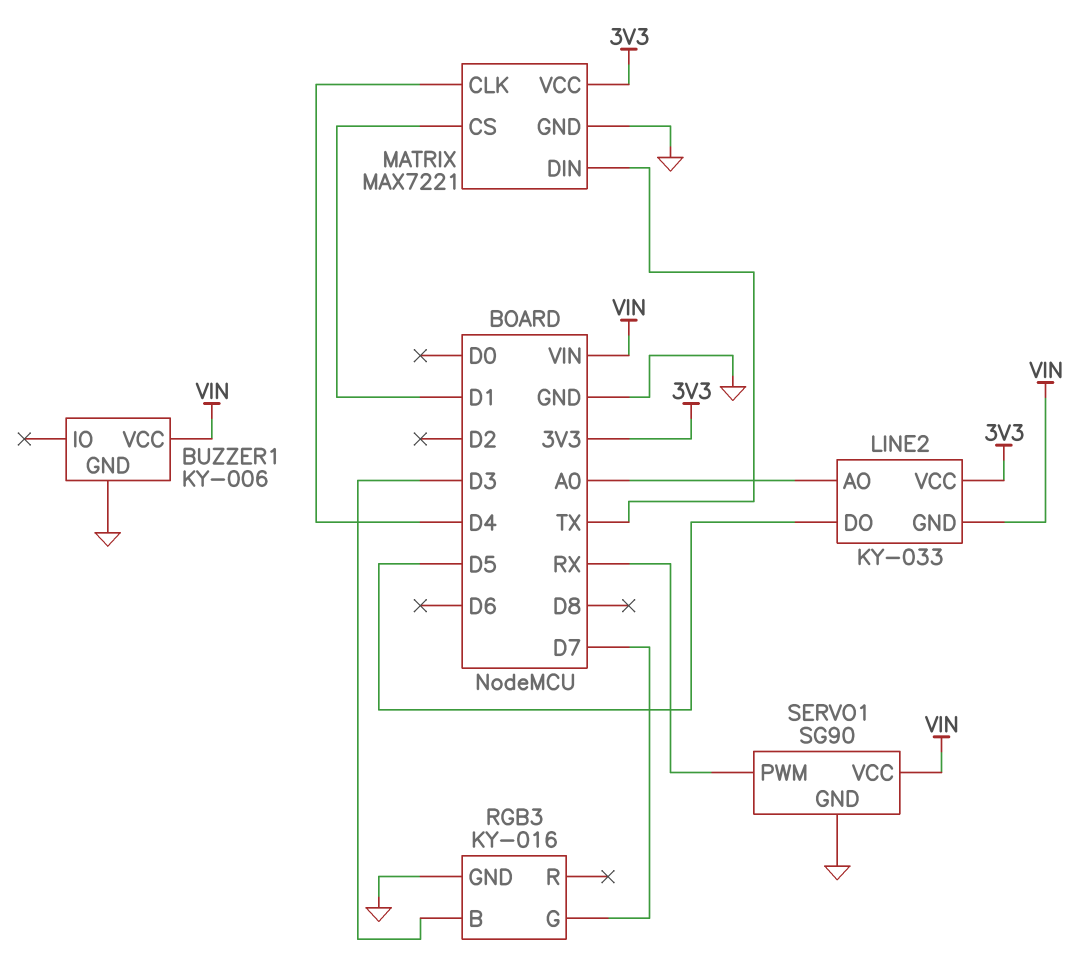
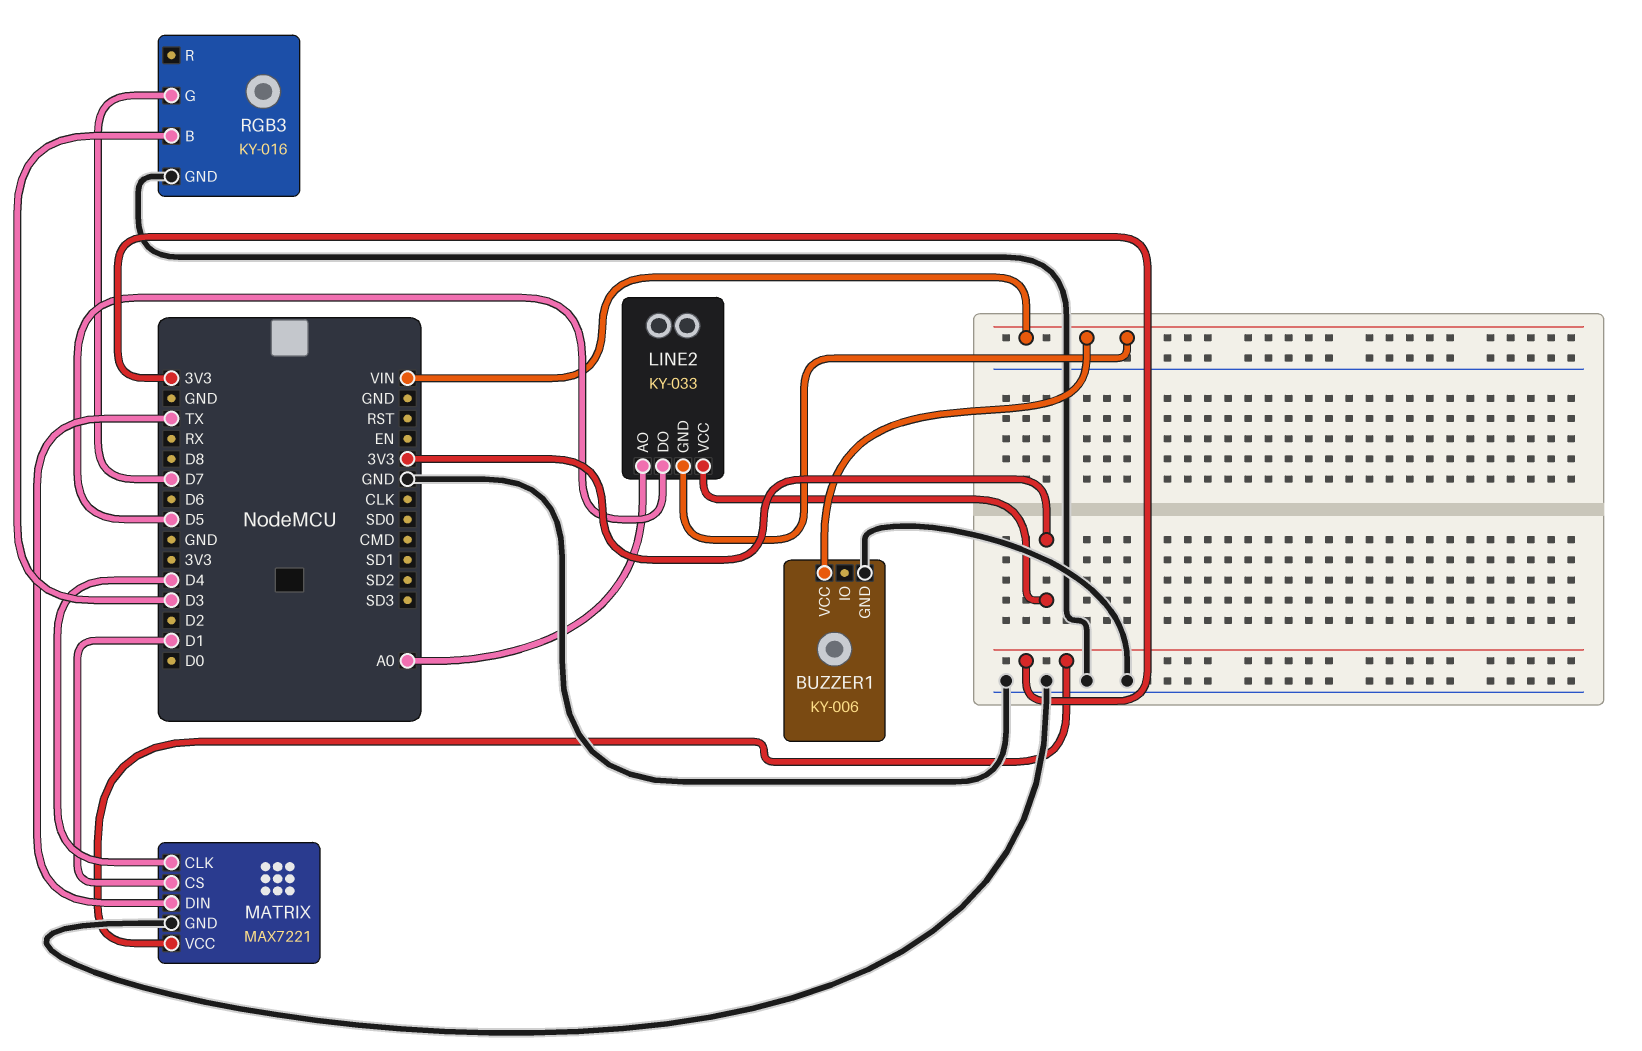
SERVO1: SG90 -> none
SERVO1 pin GND: GND -> none
SERVO1 pin PWM: RX -> none
SERVO1 pin VCC: VIN -> none

